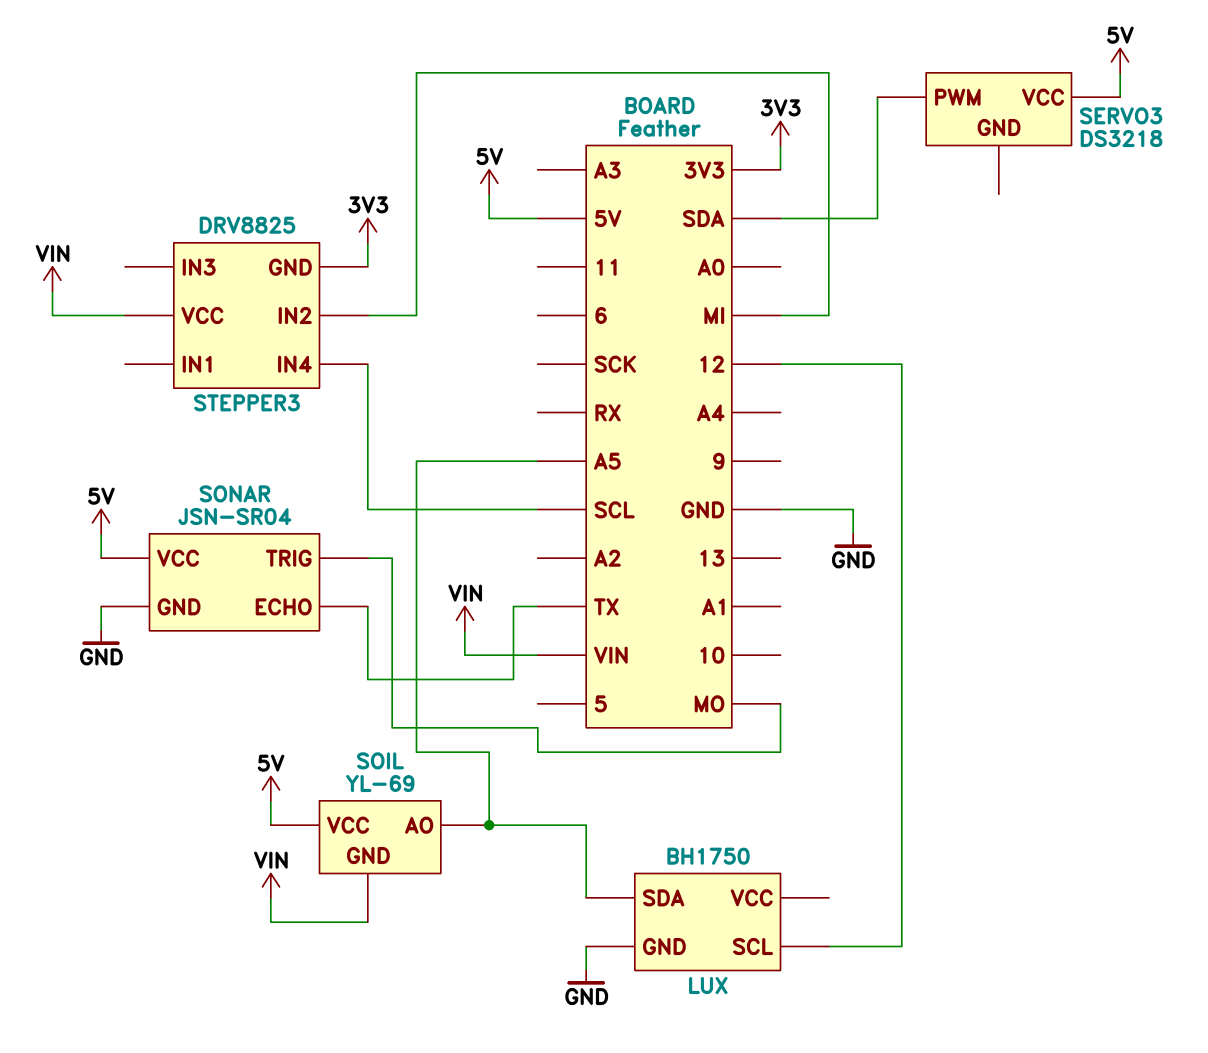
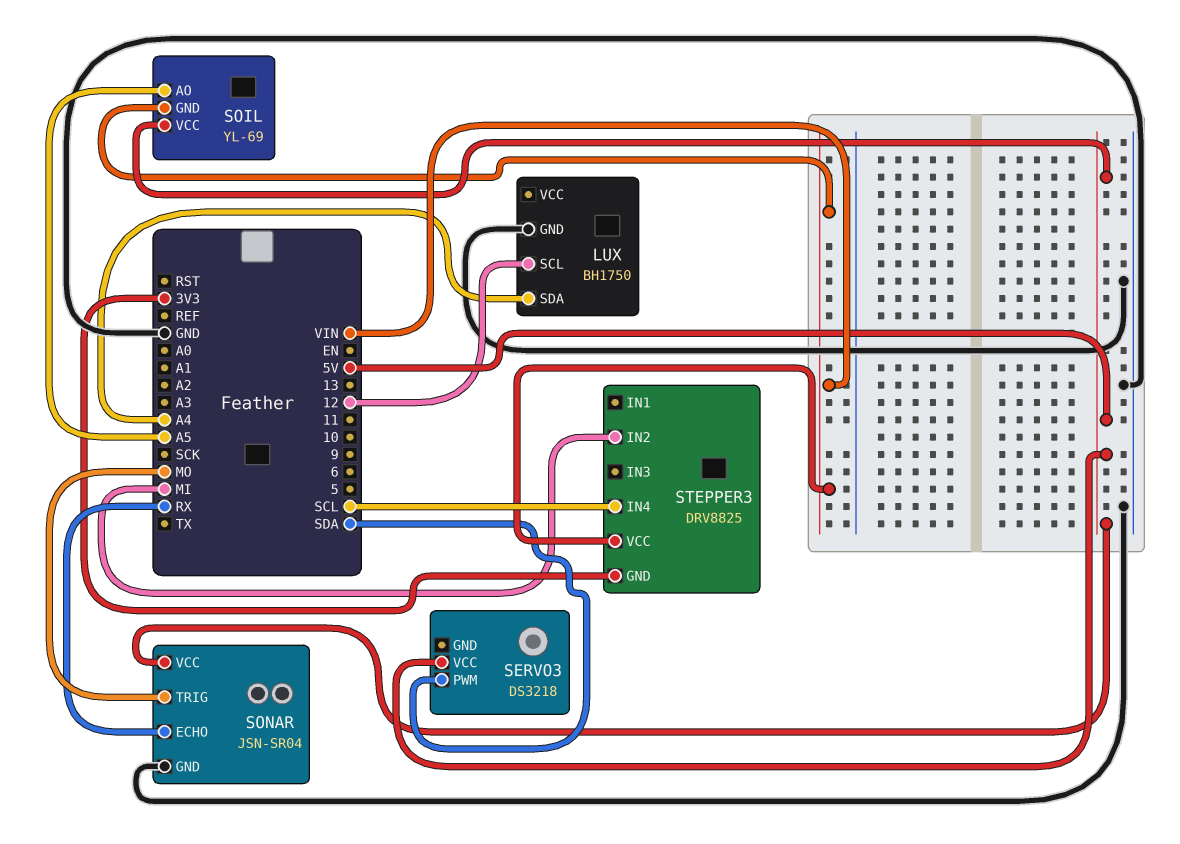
LUX pin SDA: A5 -> A4
SONAR pin ECHO: TX -> RX

